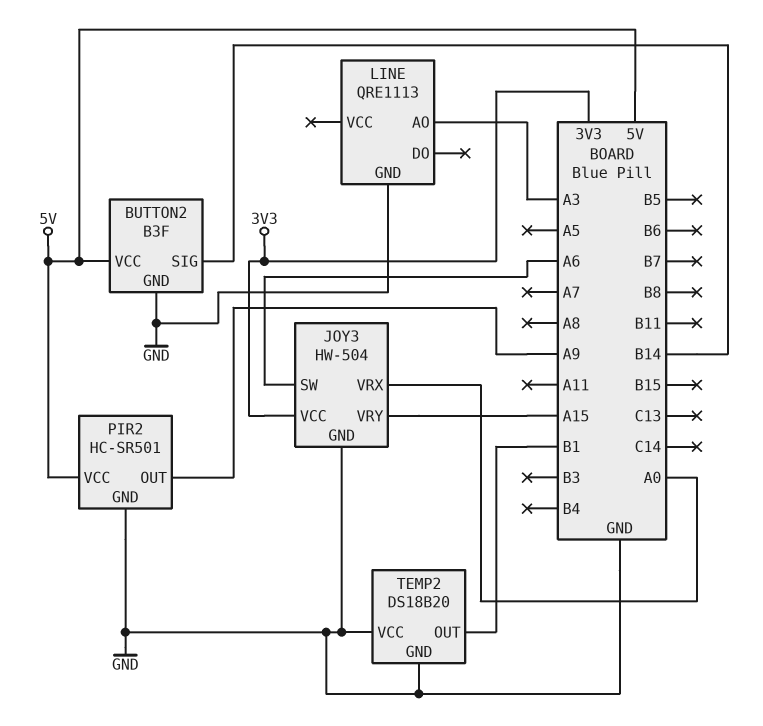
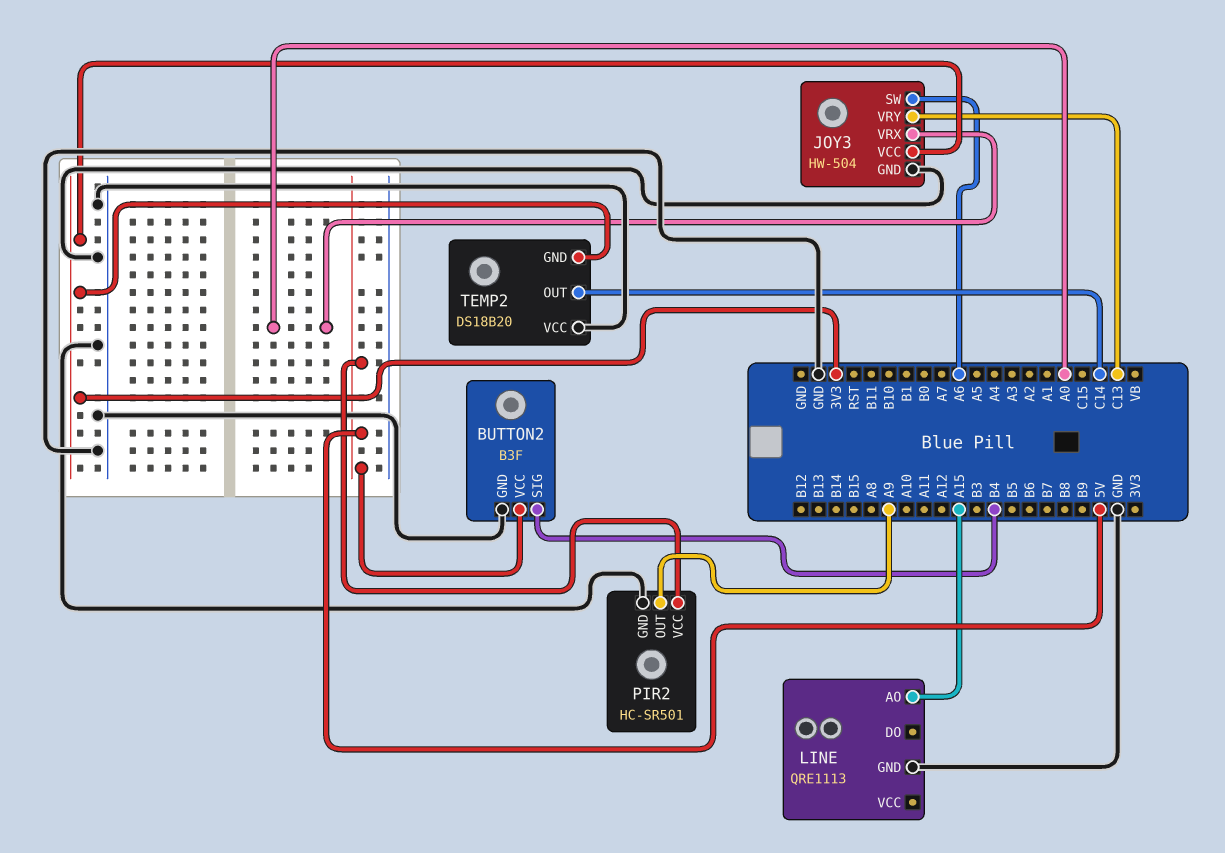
BUTTON2 pin SIG: B14 -> B4
JOY3 pin VRY: A15 -> C13
LINE pin AO: A3 -> A15
TEMP2 pin GND: GND -> 3V3
TEMP2 pin OUT: B1 -> C14

